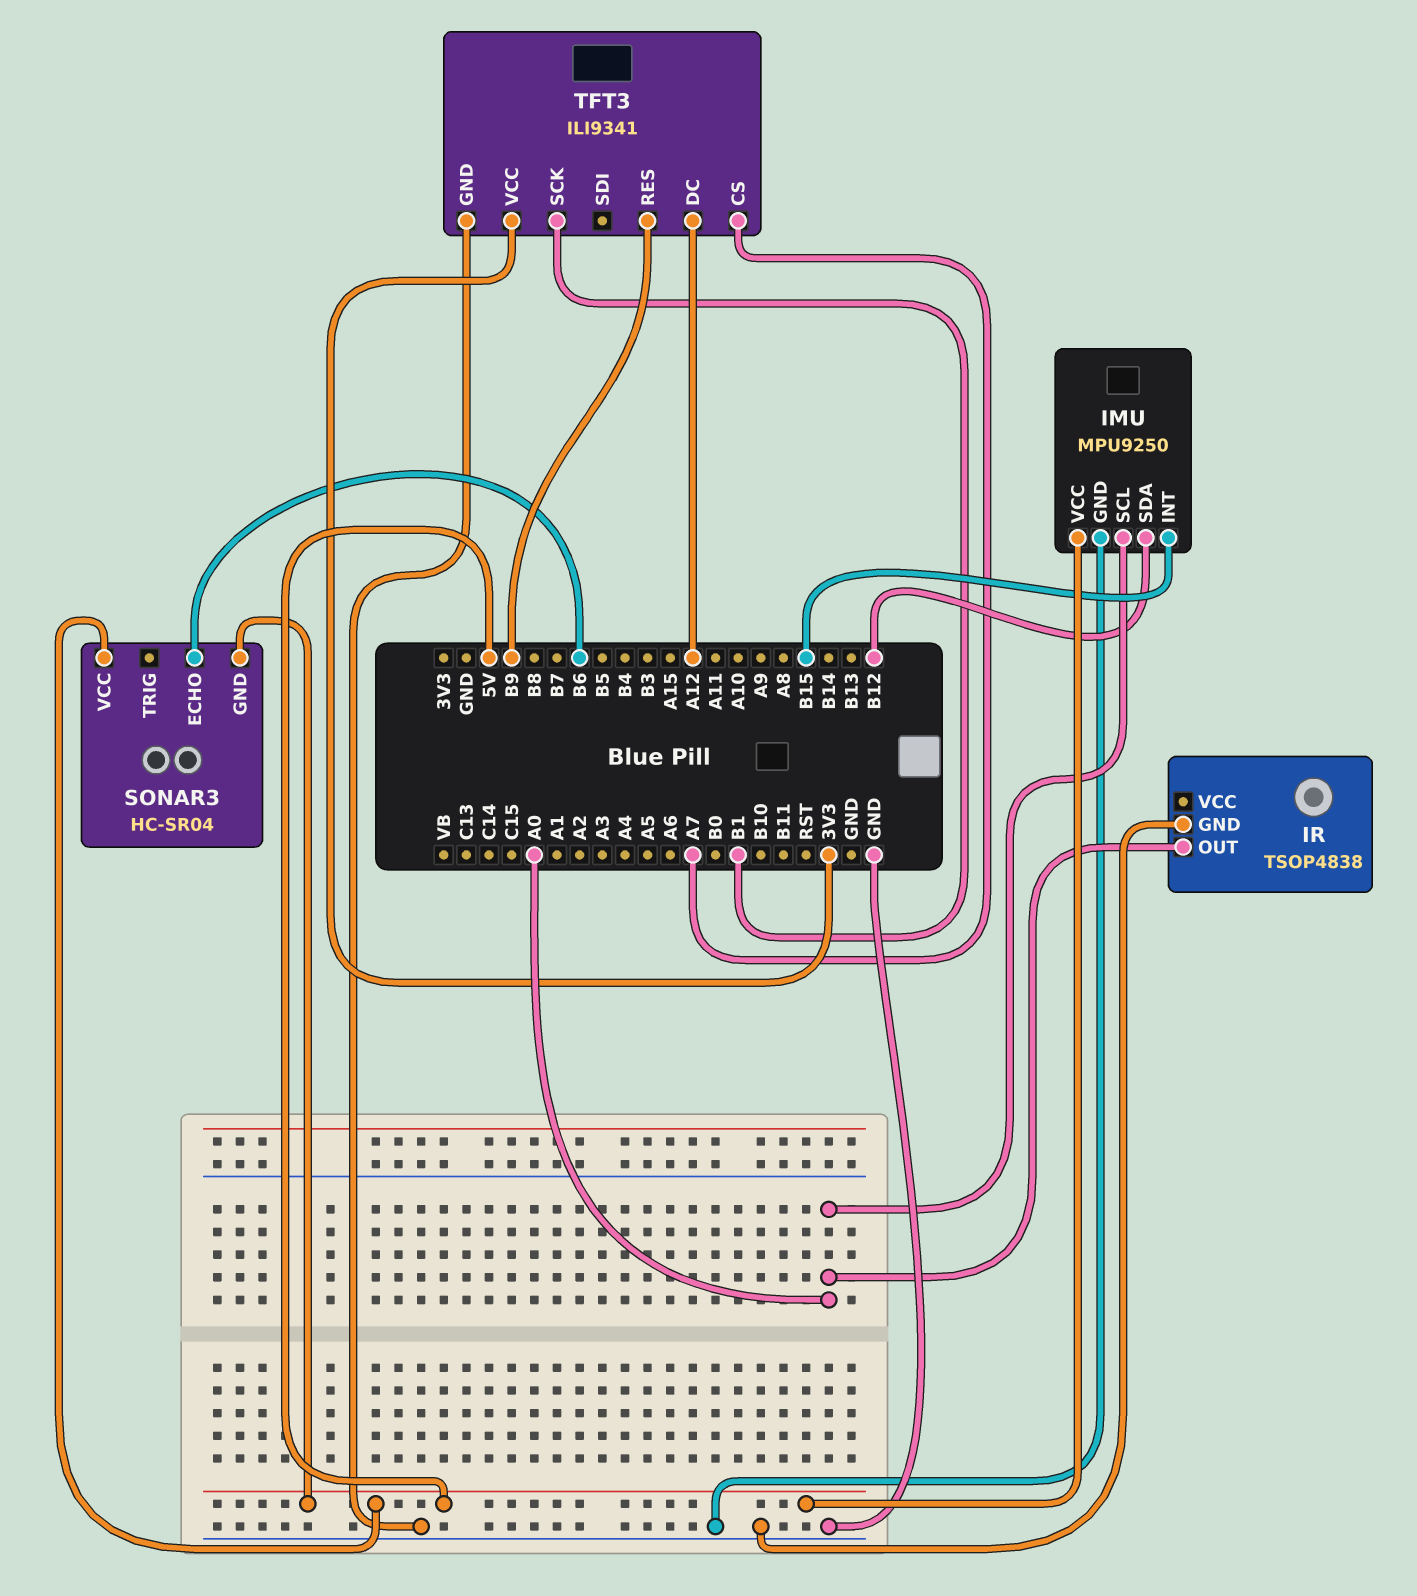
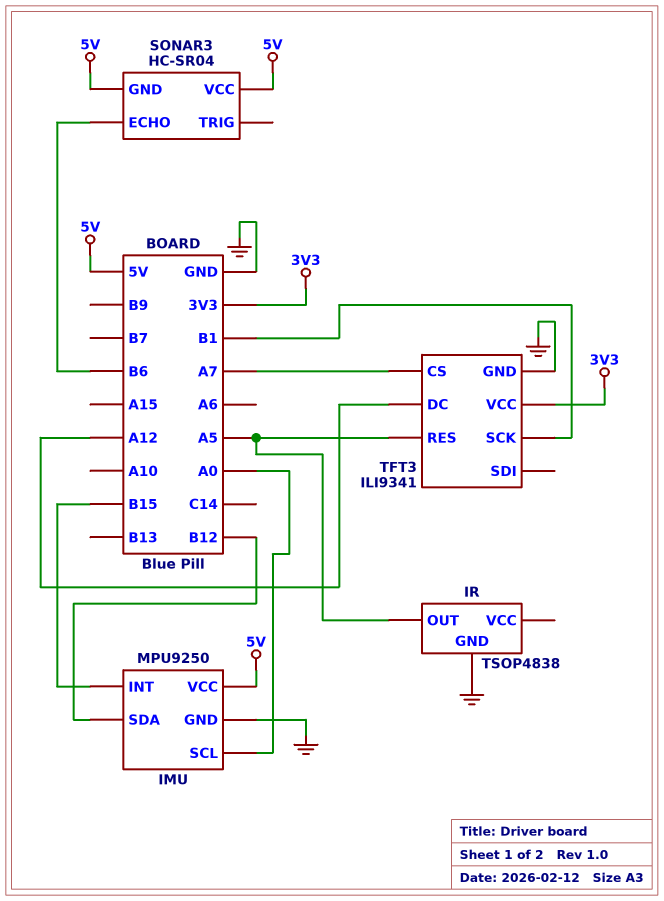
IR pin OUT: A0 -> A5
TFT3 pin RES: B9 -> A5

